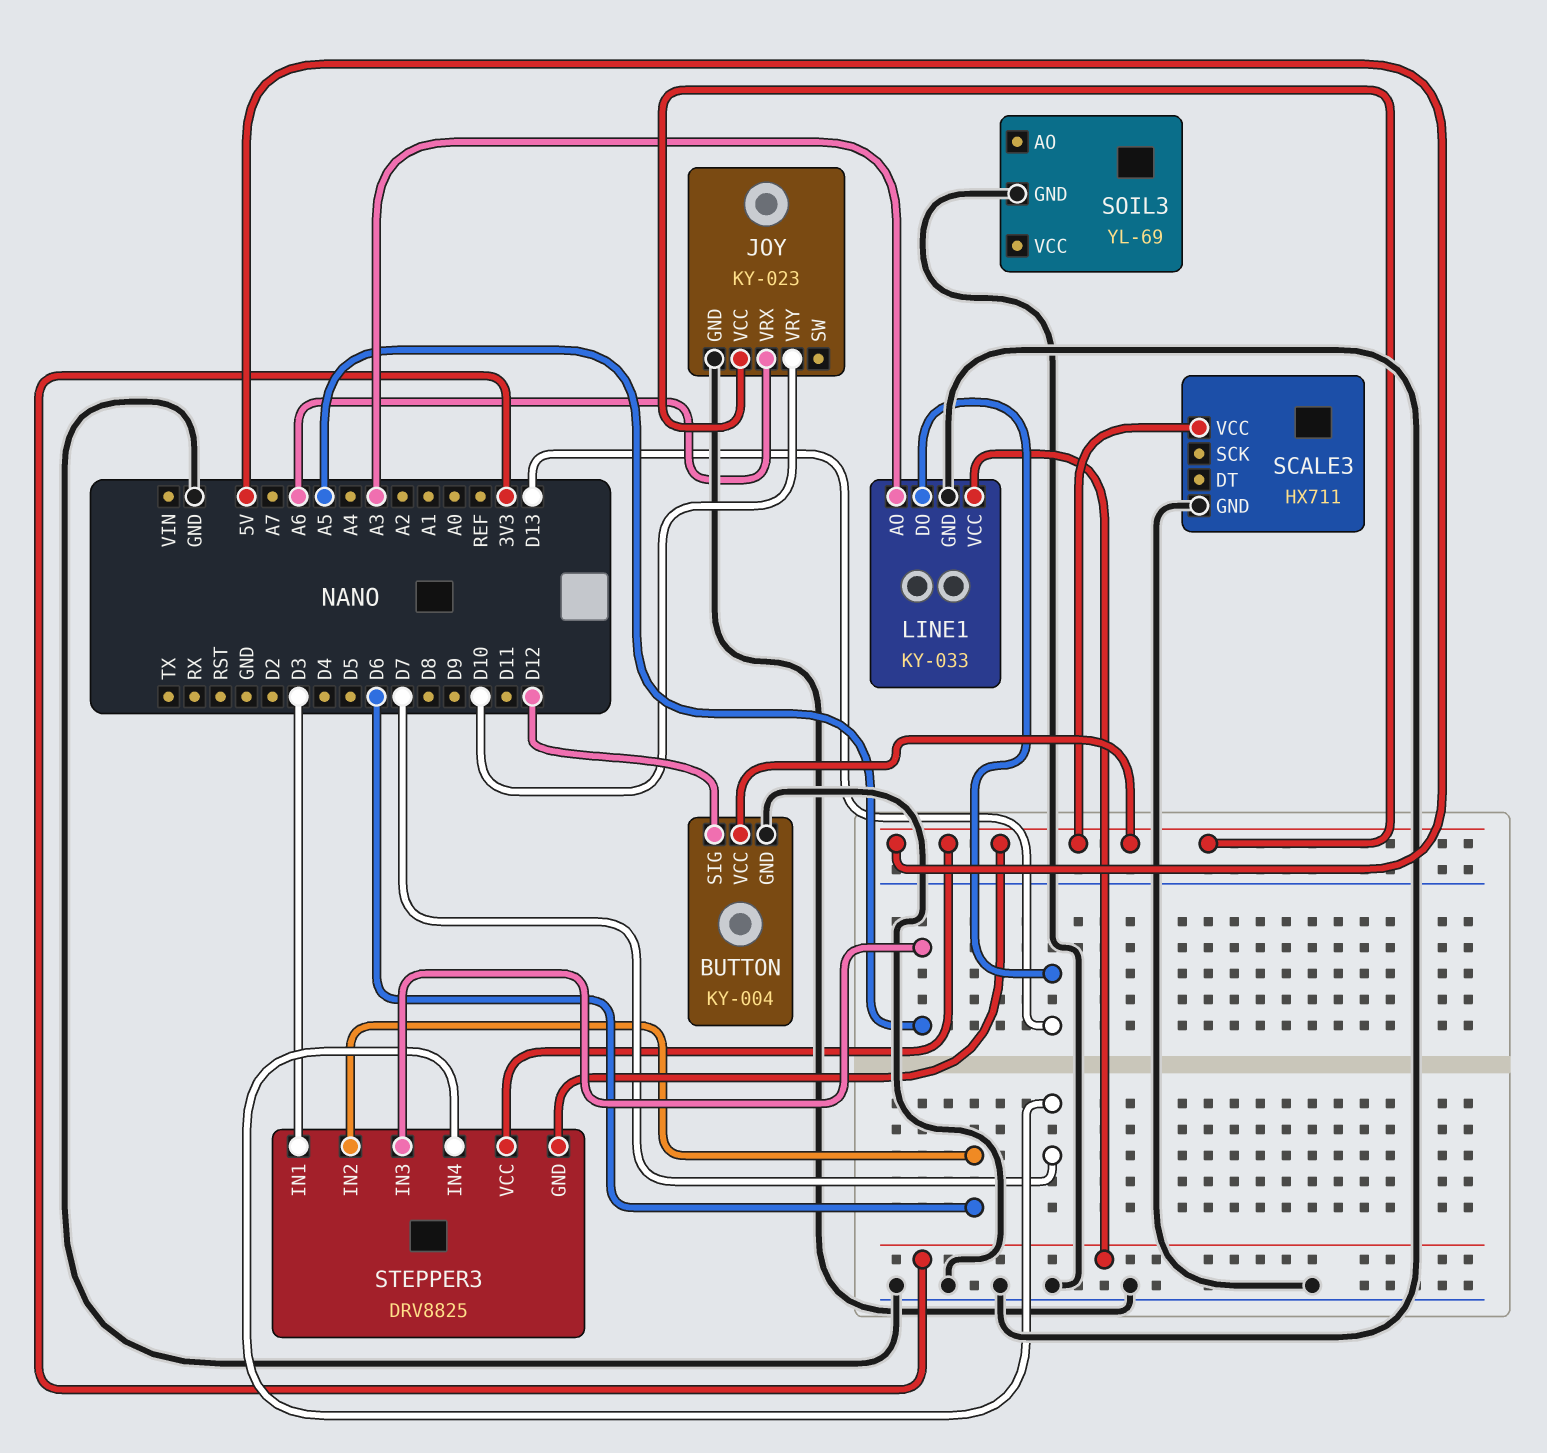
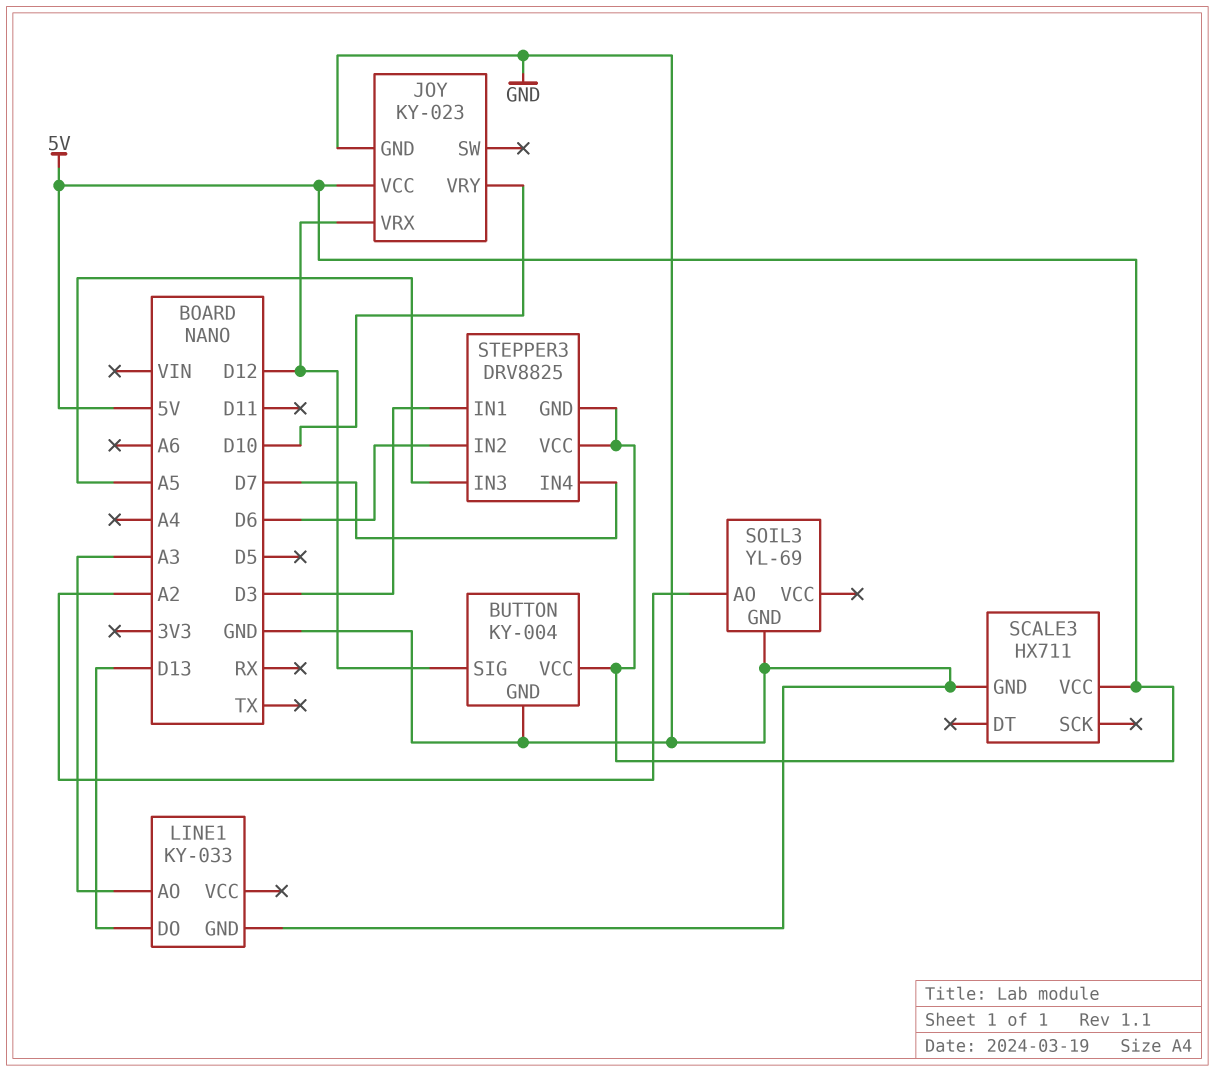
JOY pin VRX: A6 -> D12
LINE1 pin VCC: 3V3 -> none
SOIL3 pin AO: none -> A2

